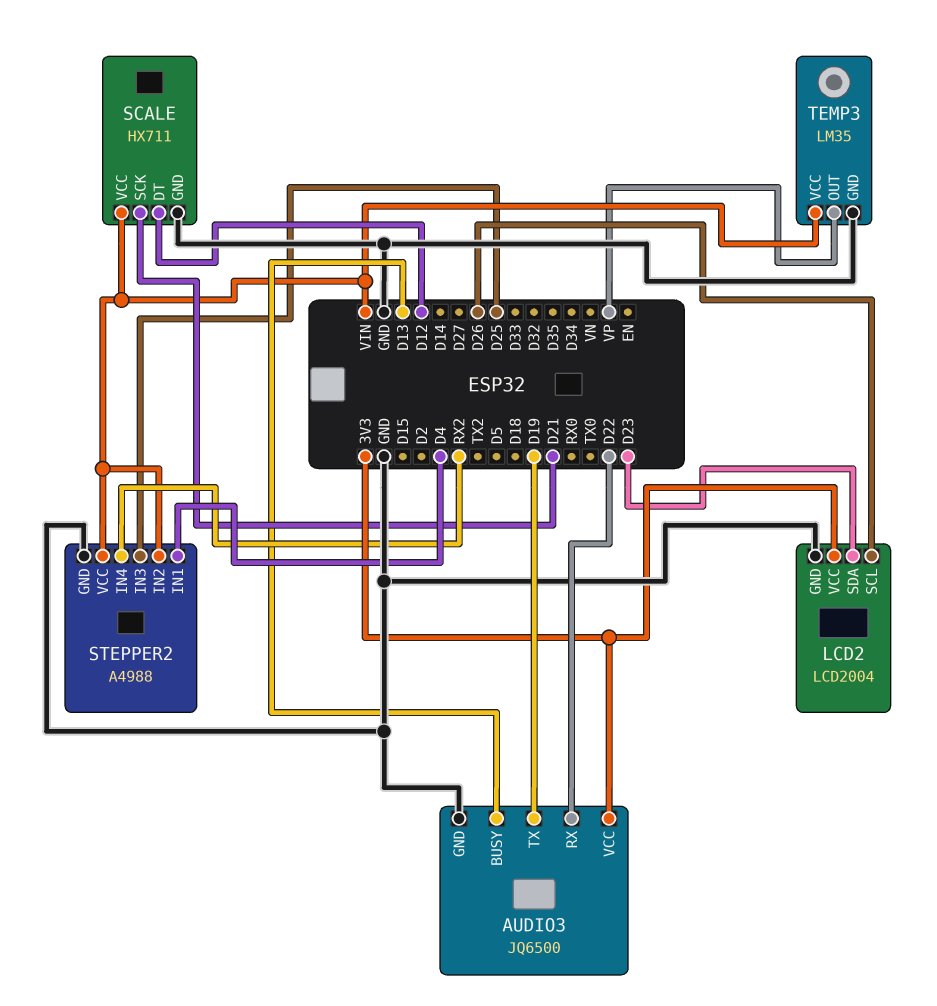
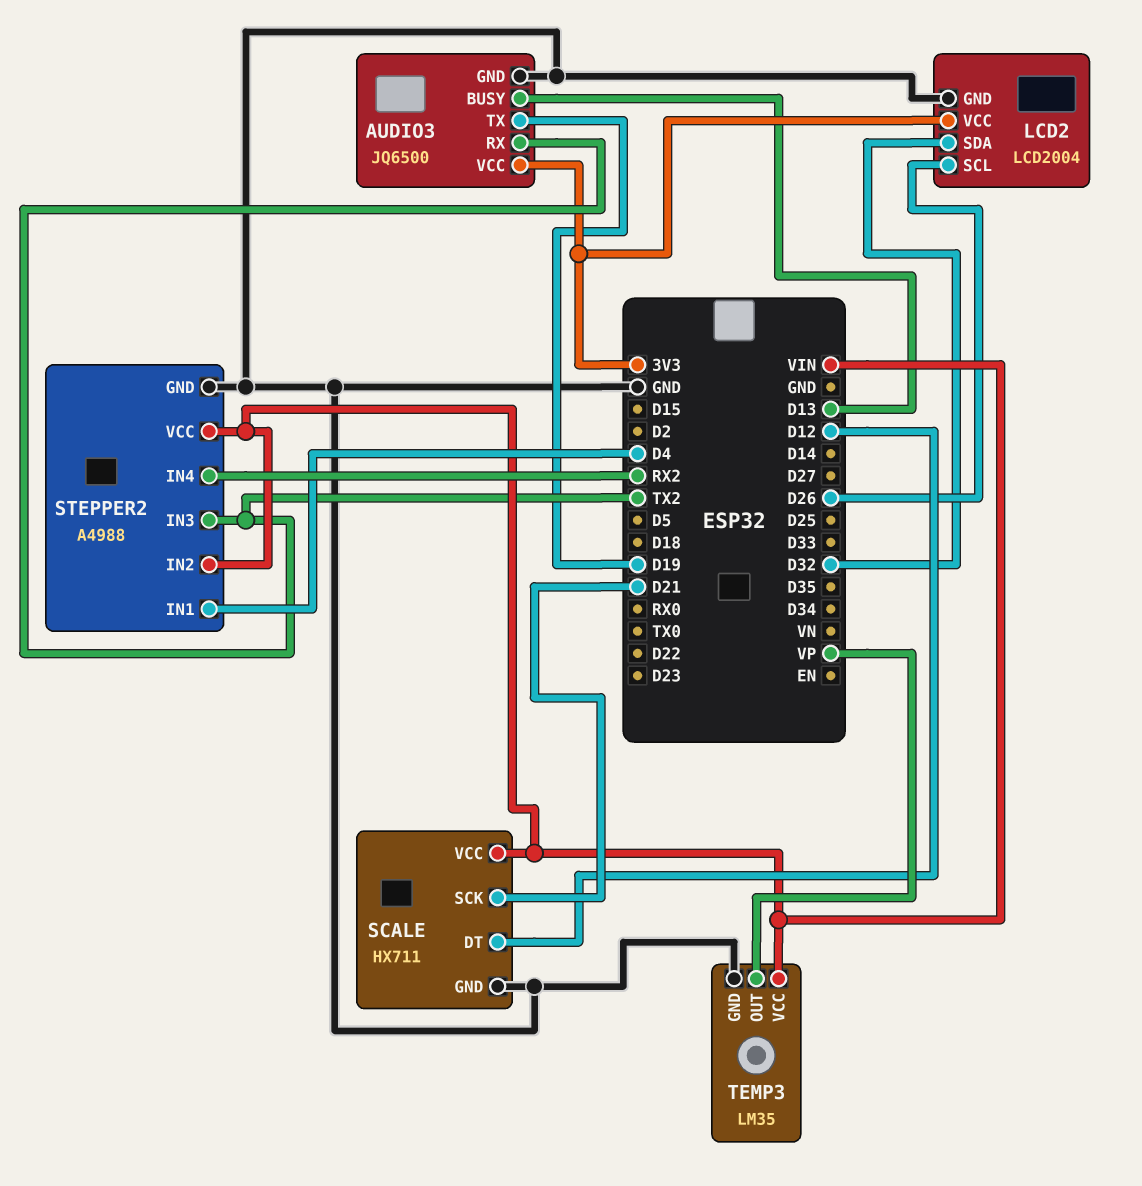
AUDIO3 pin RX: D22 -> TX2
LCD2 pin SDA: D23 -> D32
STEPPER2 pin IN3: D25 -> TX2

